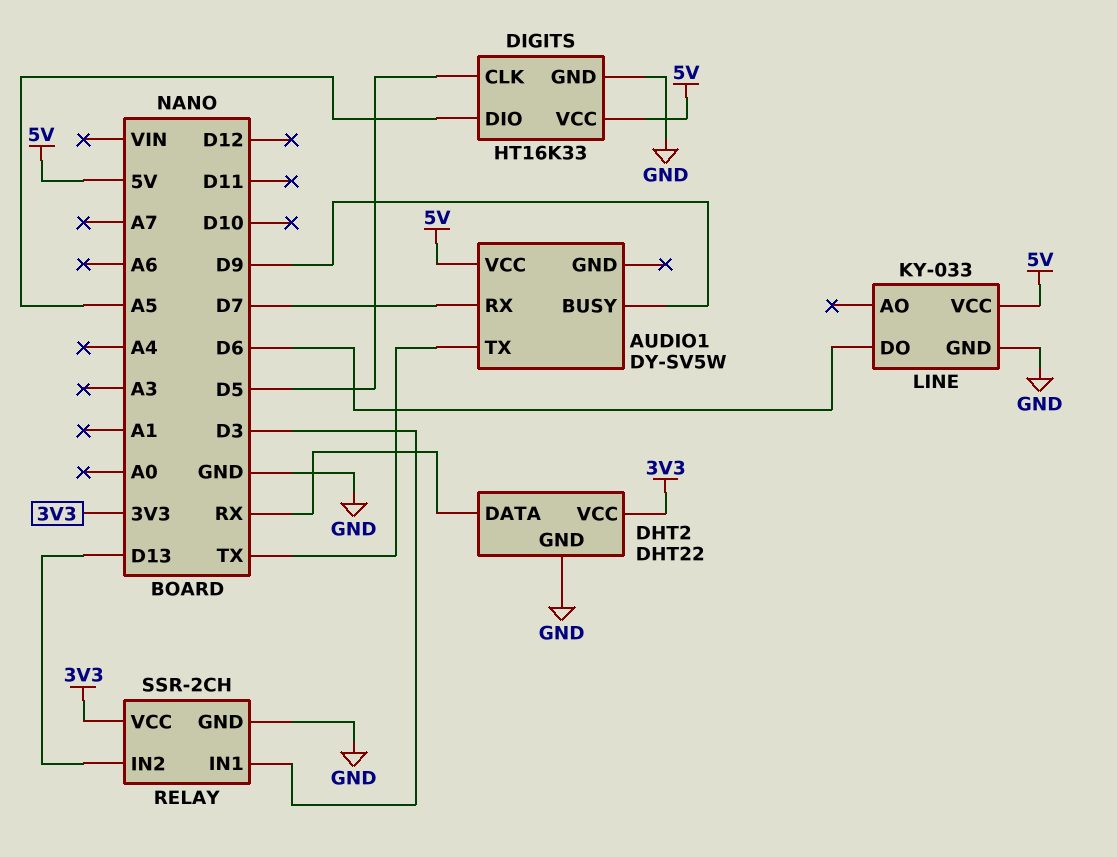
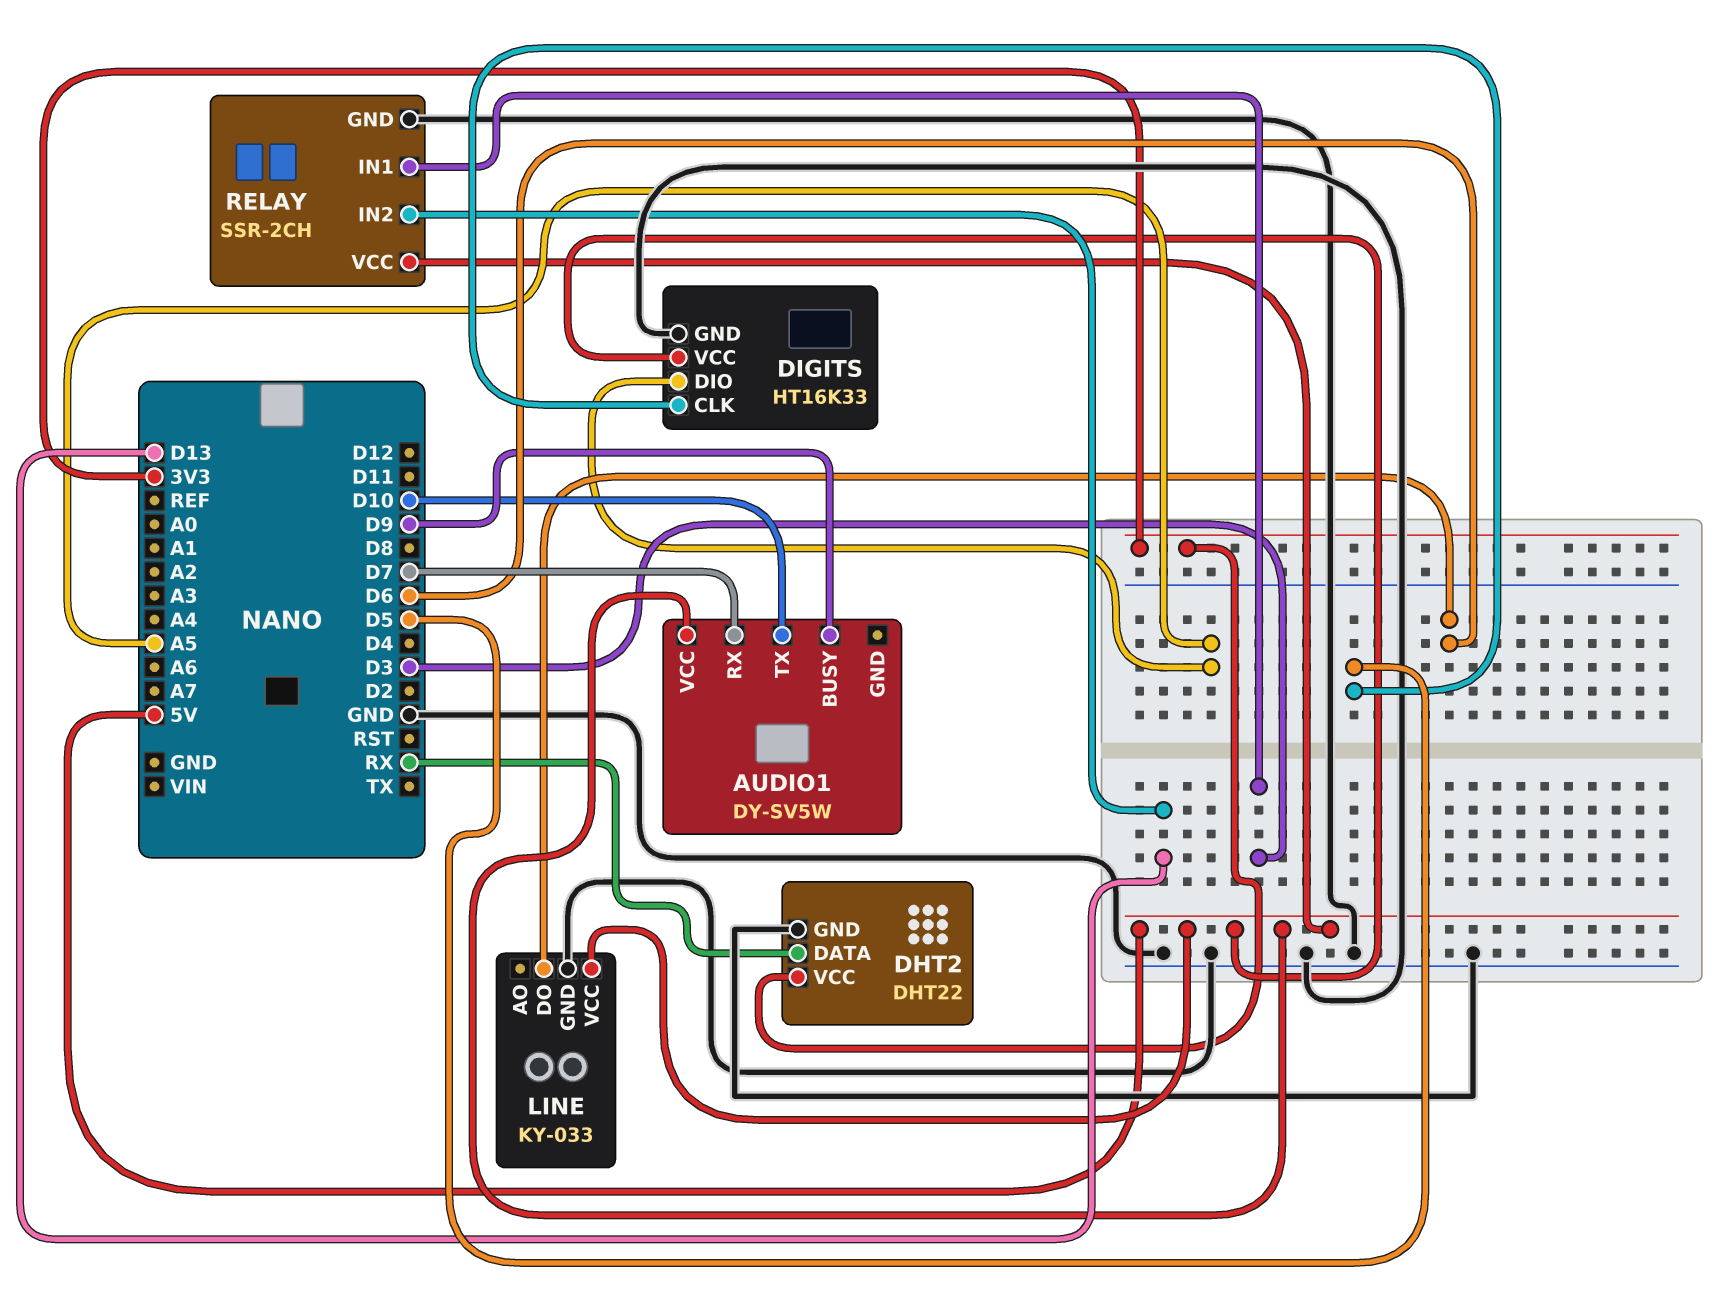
AUDIO1 pin TX: TX -> D10
RELAY pin VCC: 3V3 -> 5V

